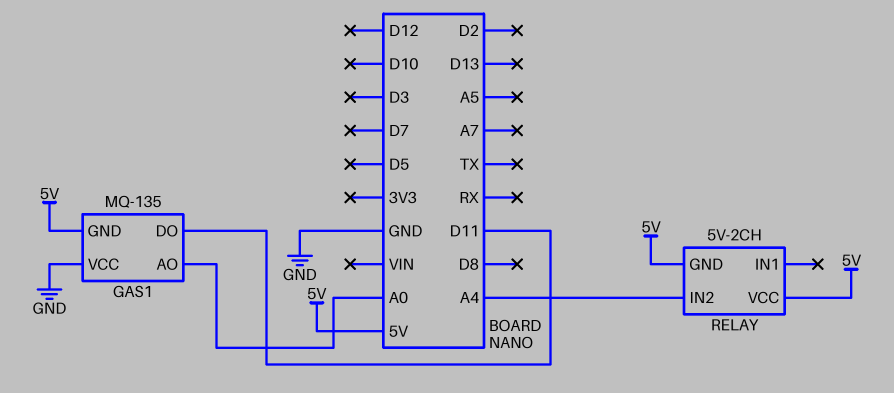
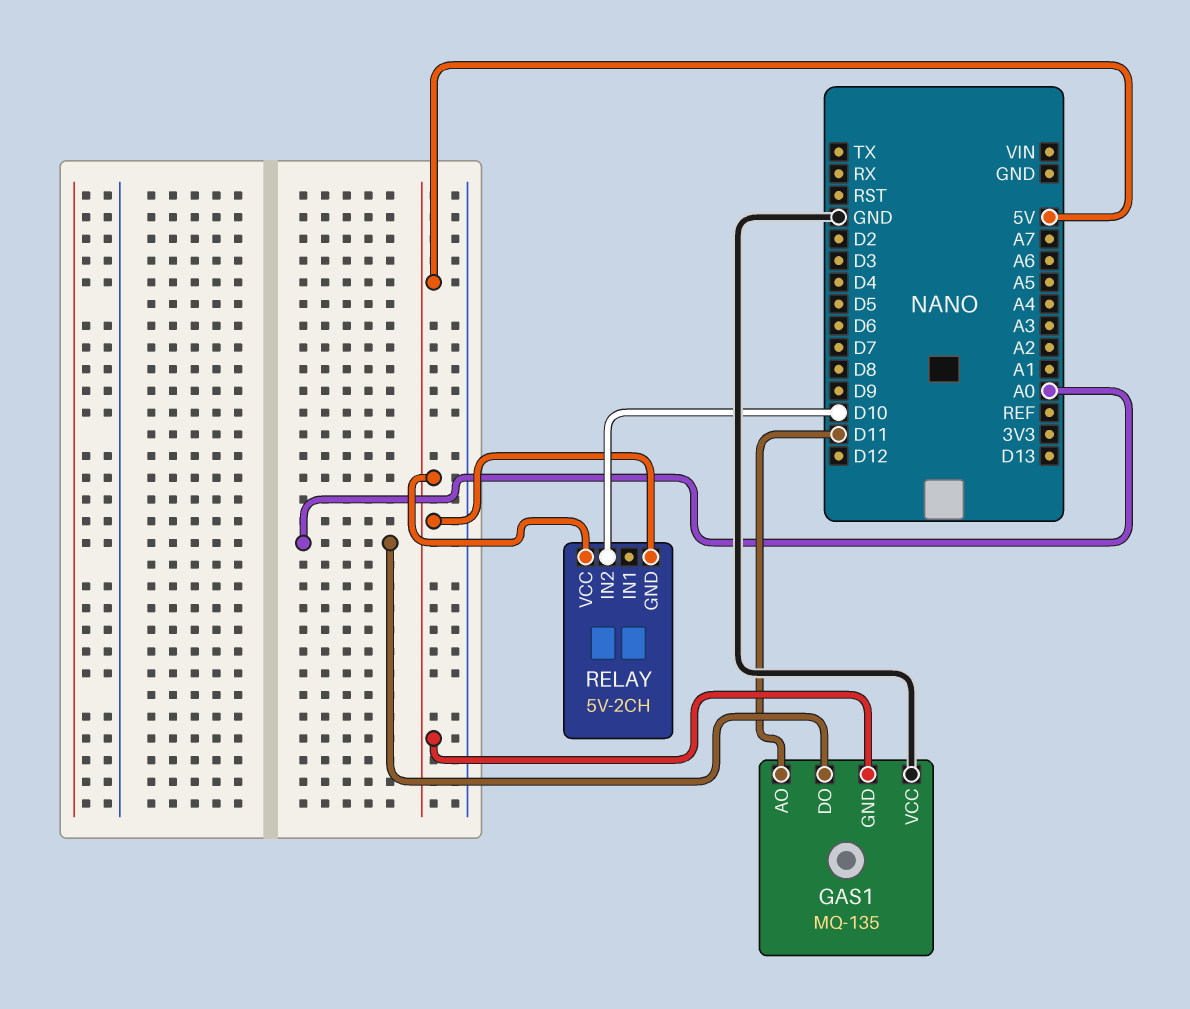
GAS1 pin AO: A0 -> D11
GAS1 pin DO: D11 -> A0
RELAY pin IN2: A4 -> D10

